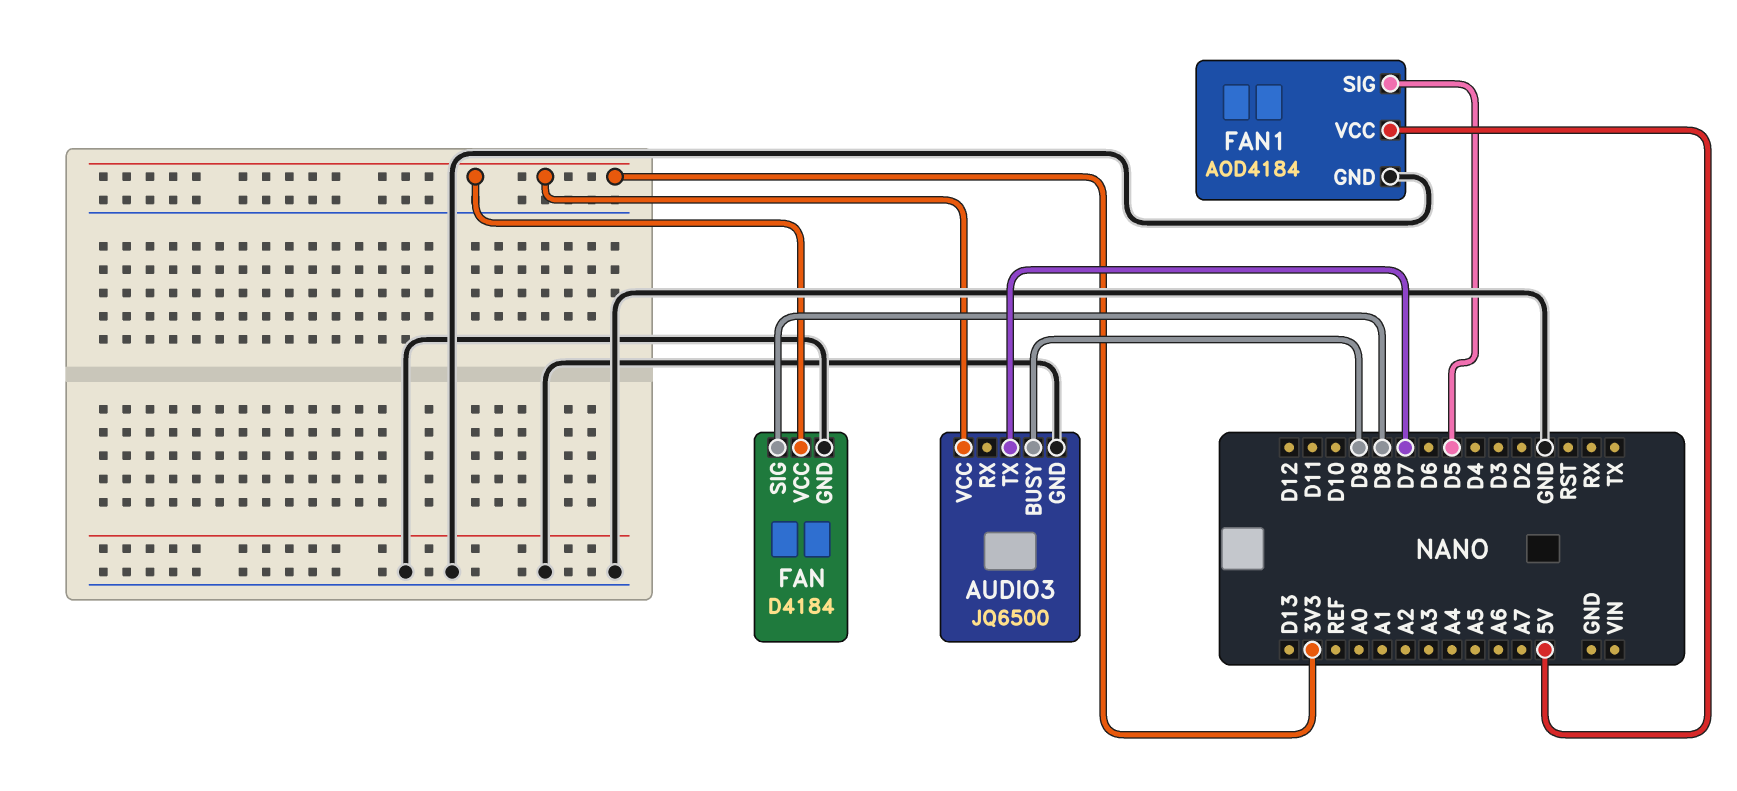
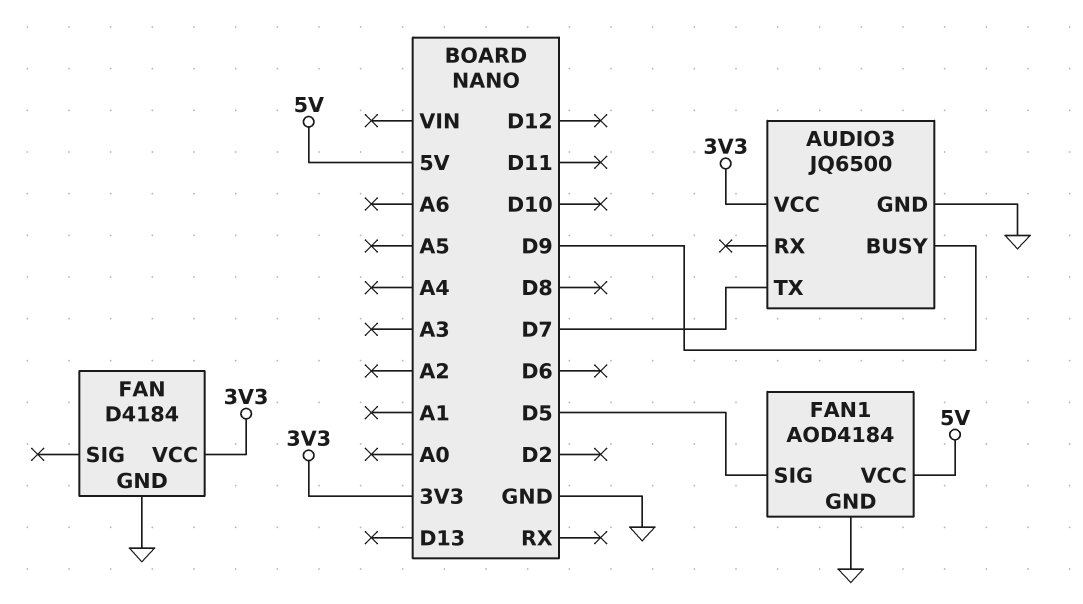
FAN pin SIG: D8 -> none

